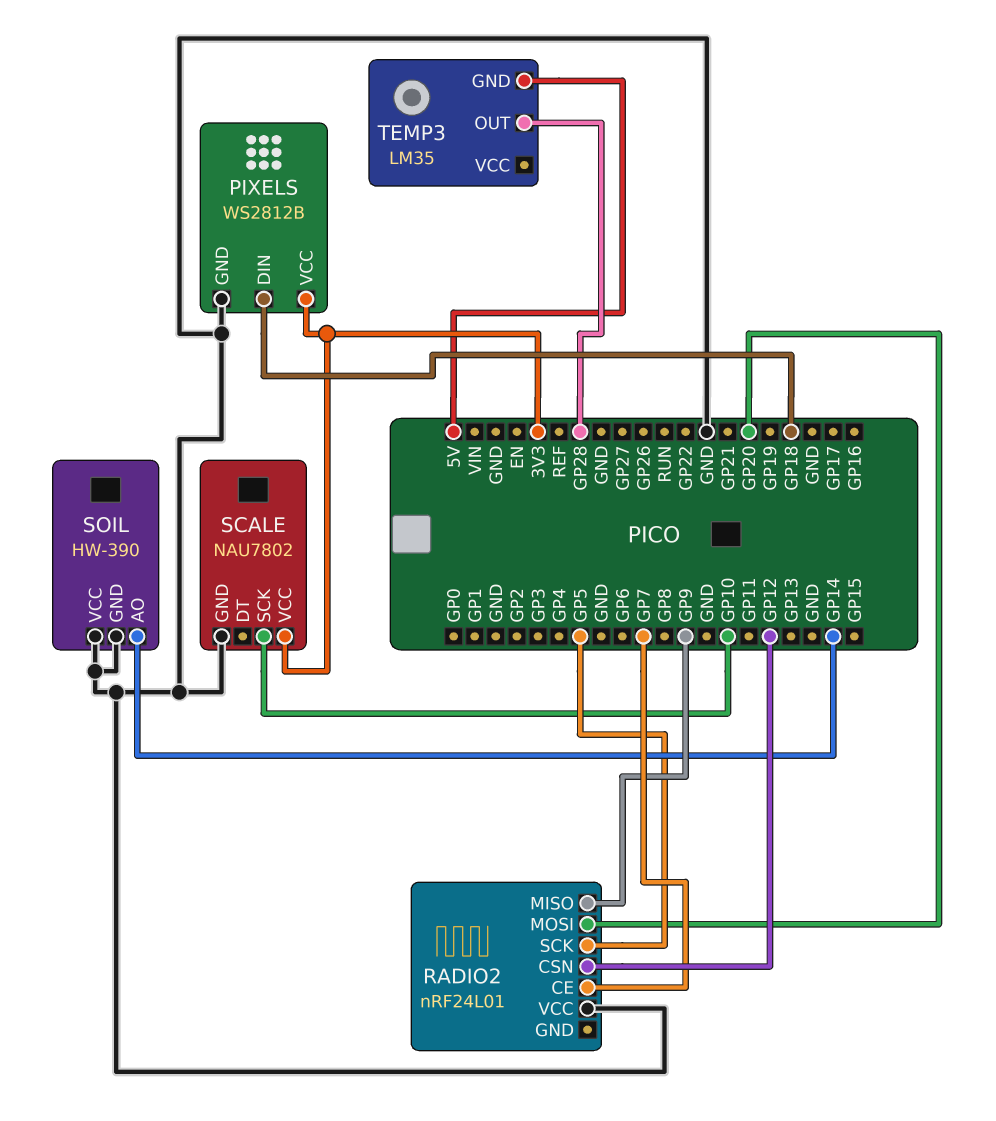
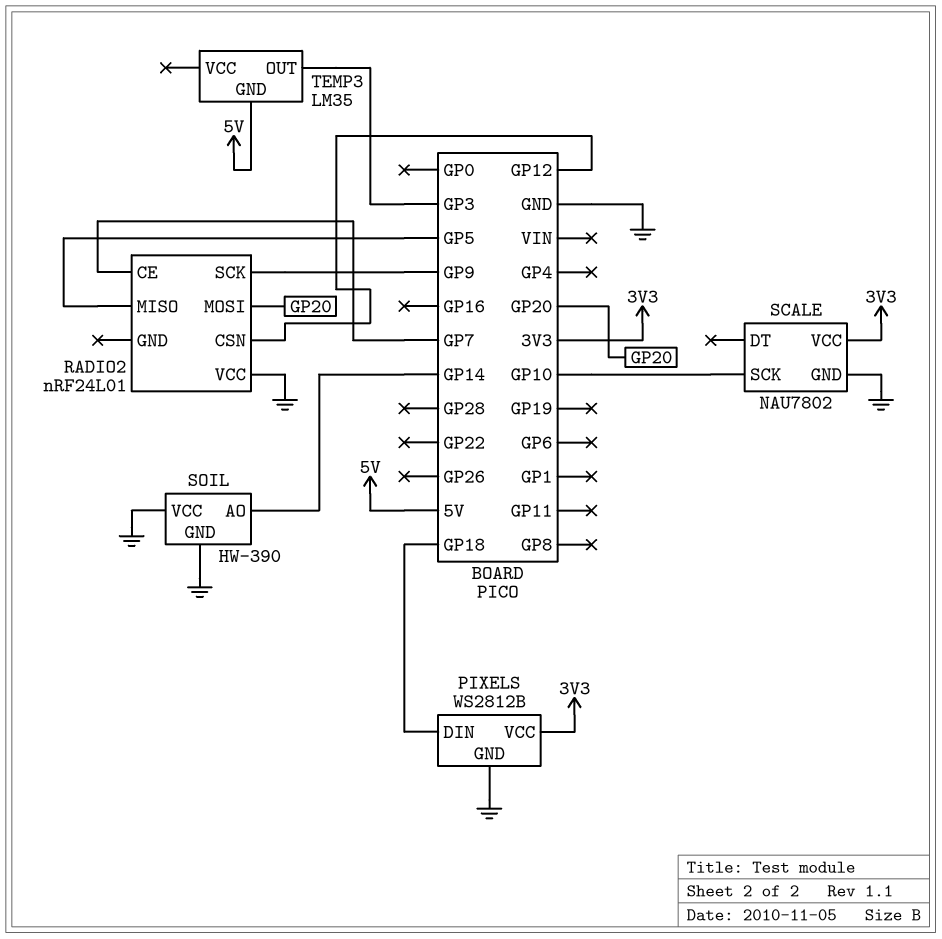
RADIO2 pin MISO: GP9 -> GP5
RADIO2 pin SCK: GP5 -> GP9
TEMP3 pin OUT: GP28 -> GP3

